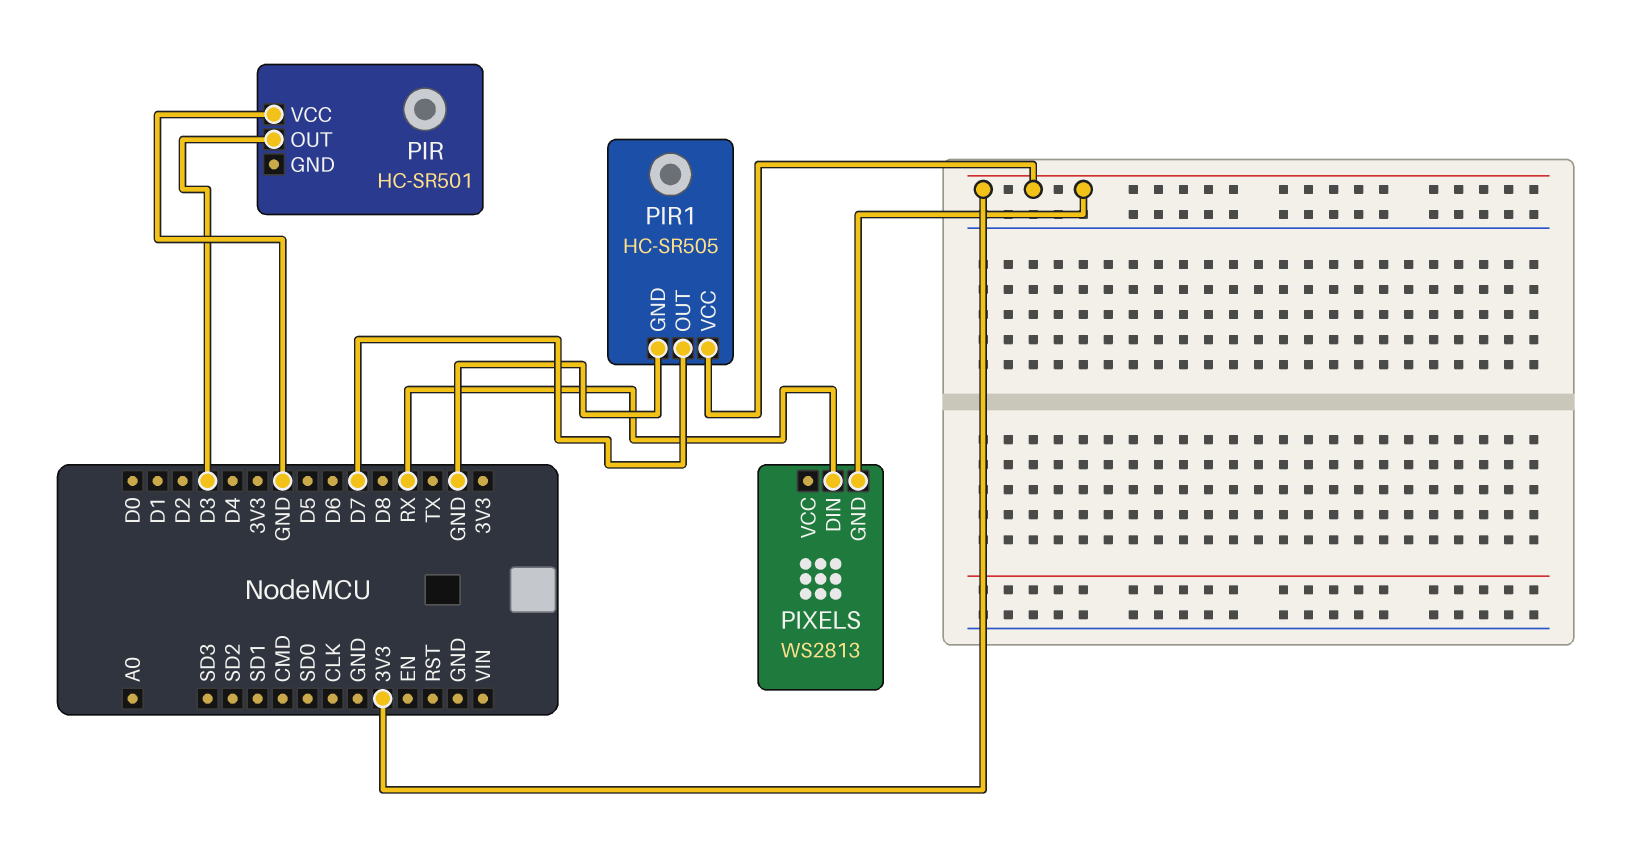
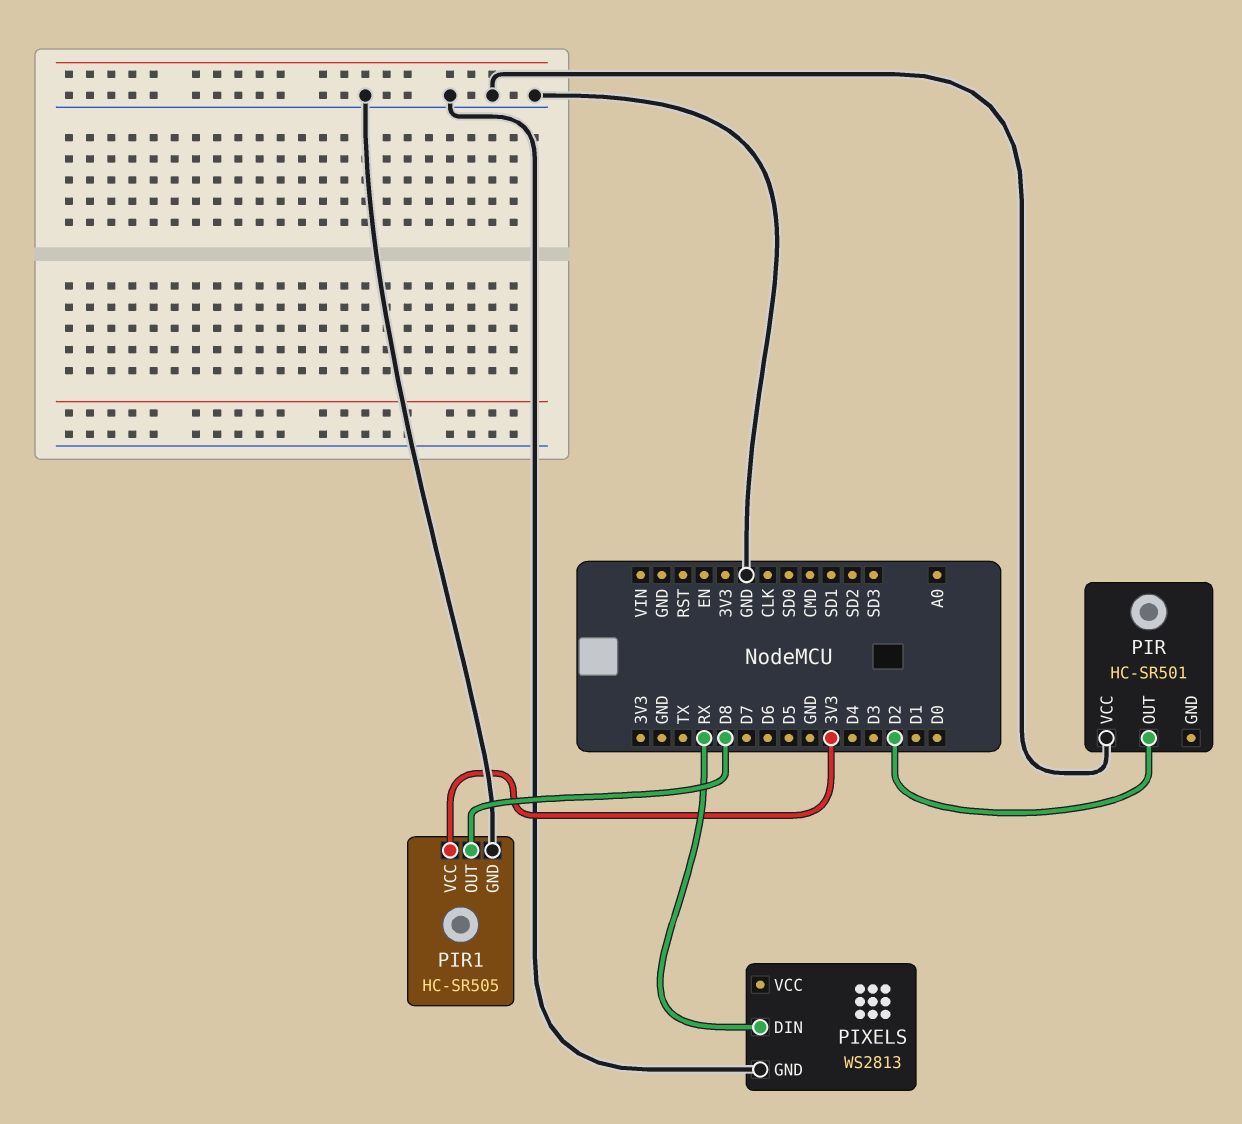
PIR pin OUT: D3 -> D2
PIR1 pin OUT: D7 -> D8
PIXELS pin GND: 3V3 -> GND

